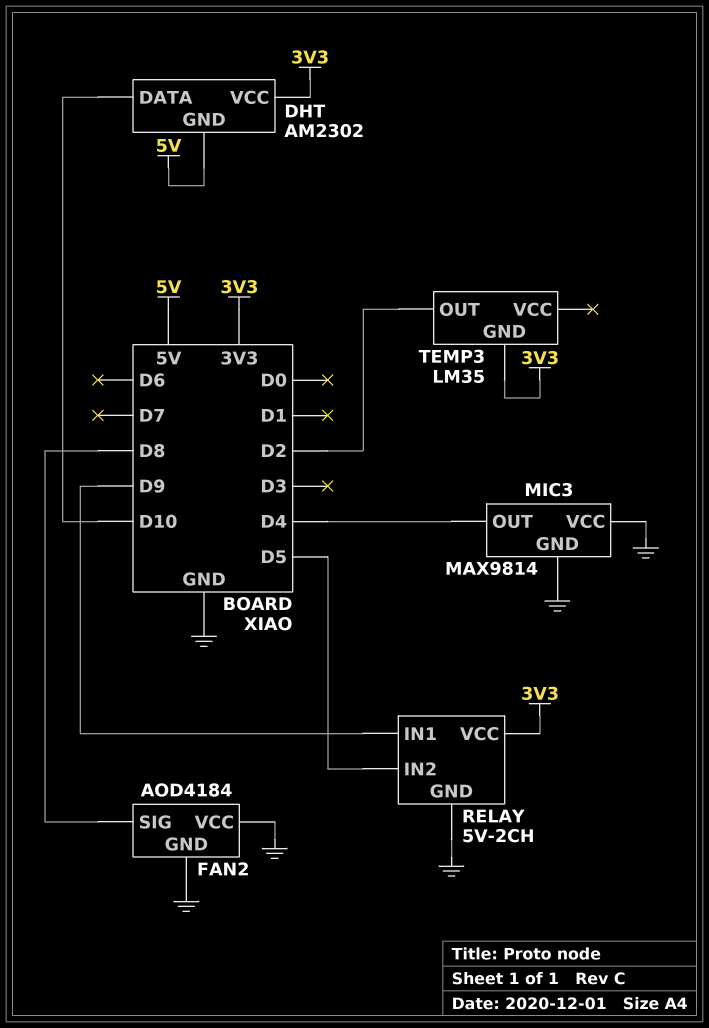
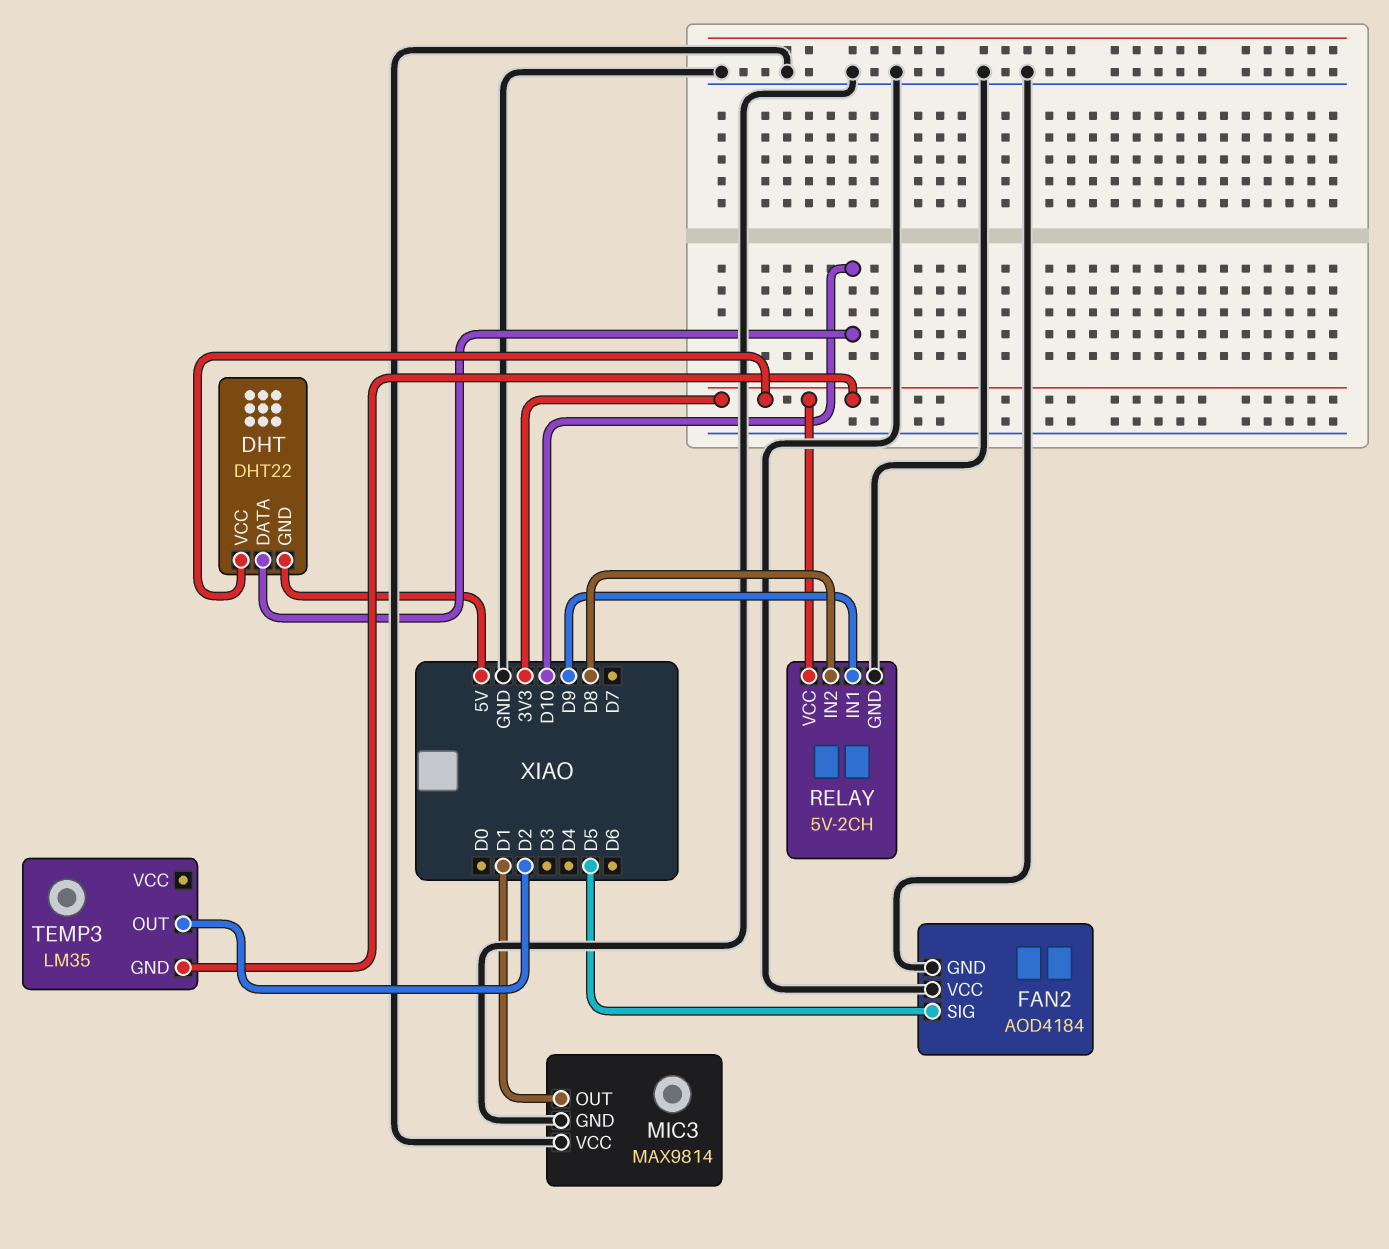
DHT: AM2302 -> DHT22
FAN2 pin SIG: D8 -> D5
MIC3 pin OUT: D4 -> D1
RELAY pin IN2: D5 -> D8

